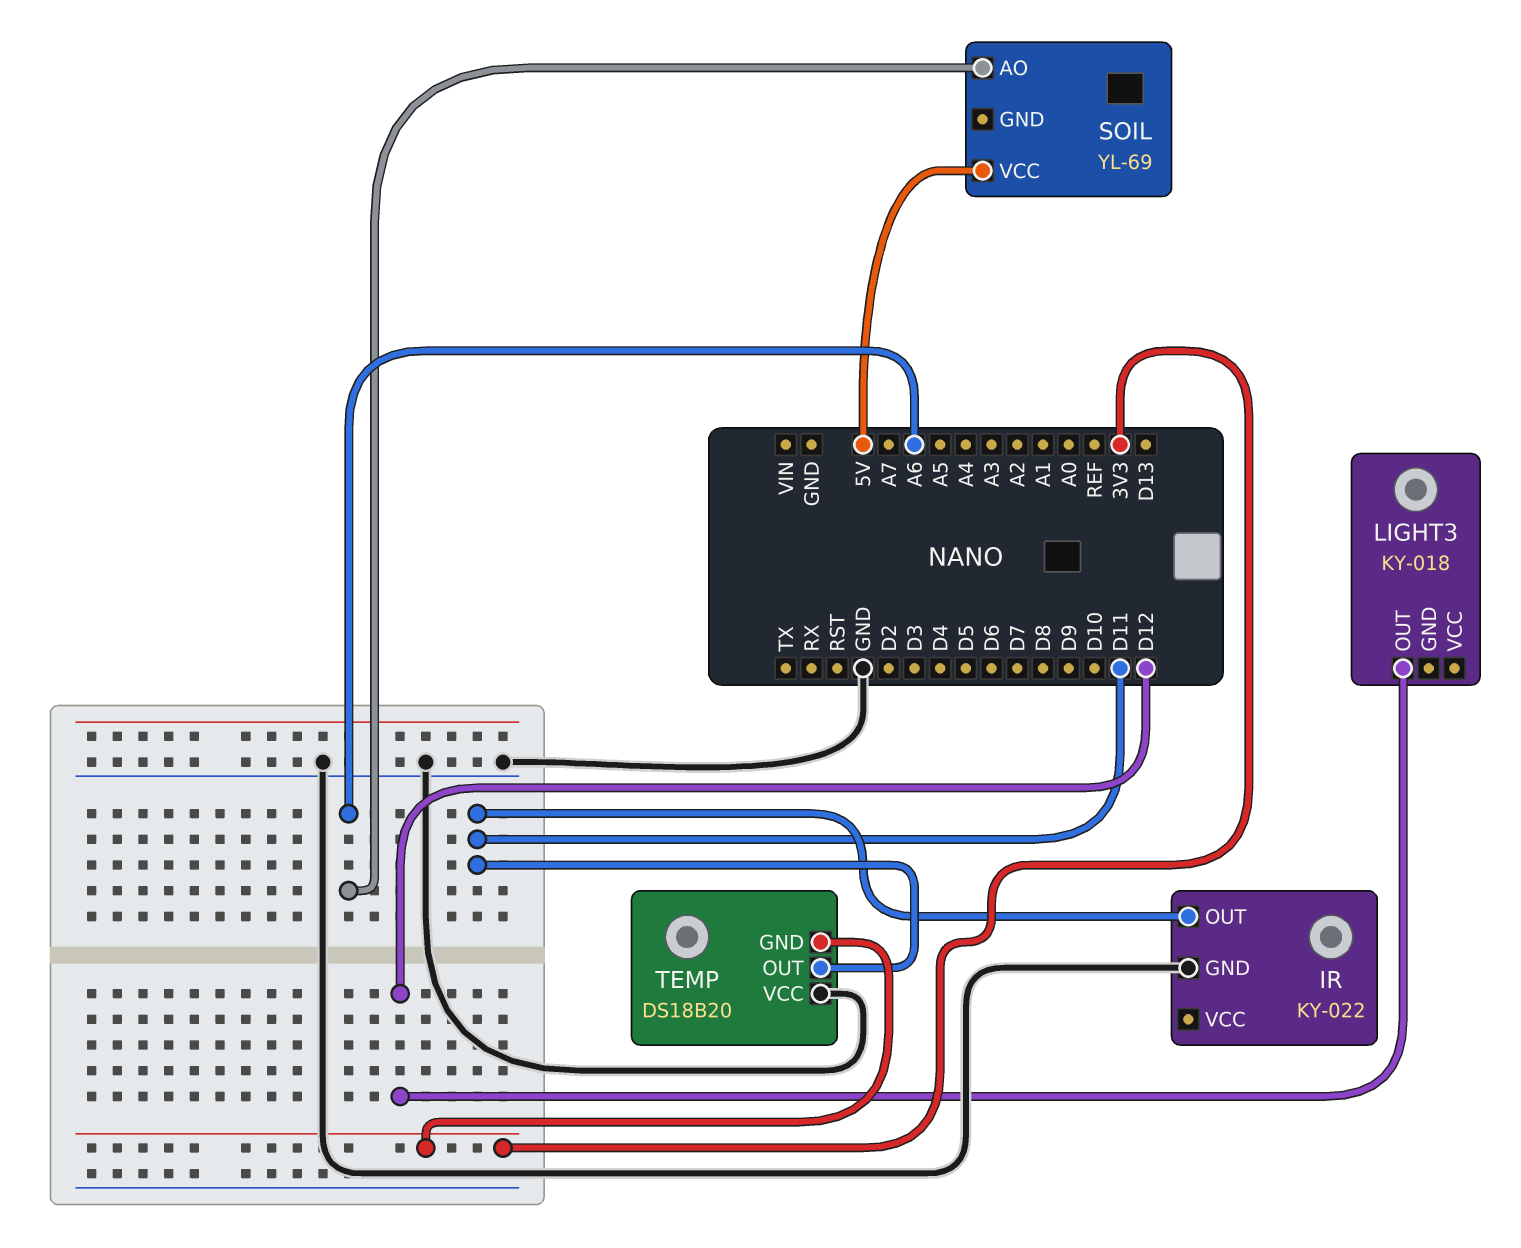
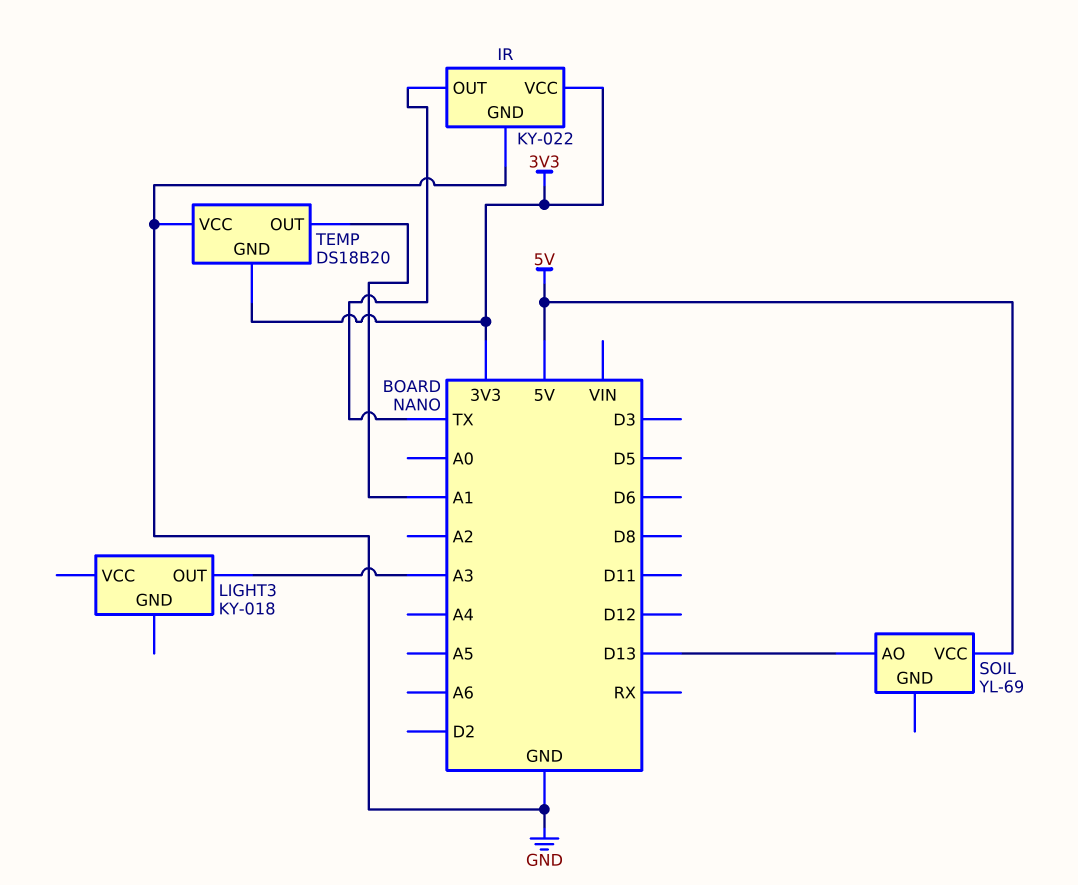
IR pin OUT: D11 -> TX
IR pin VCC: none -> 3V3
LIGHT3 pin OUT: D12 -> A3
SOIL pin AO: A6 -> D13
TEMP pin OUT: D11 -> A1

